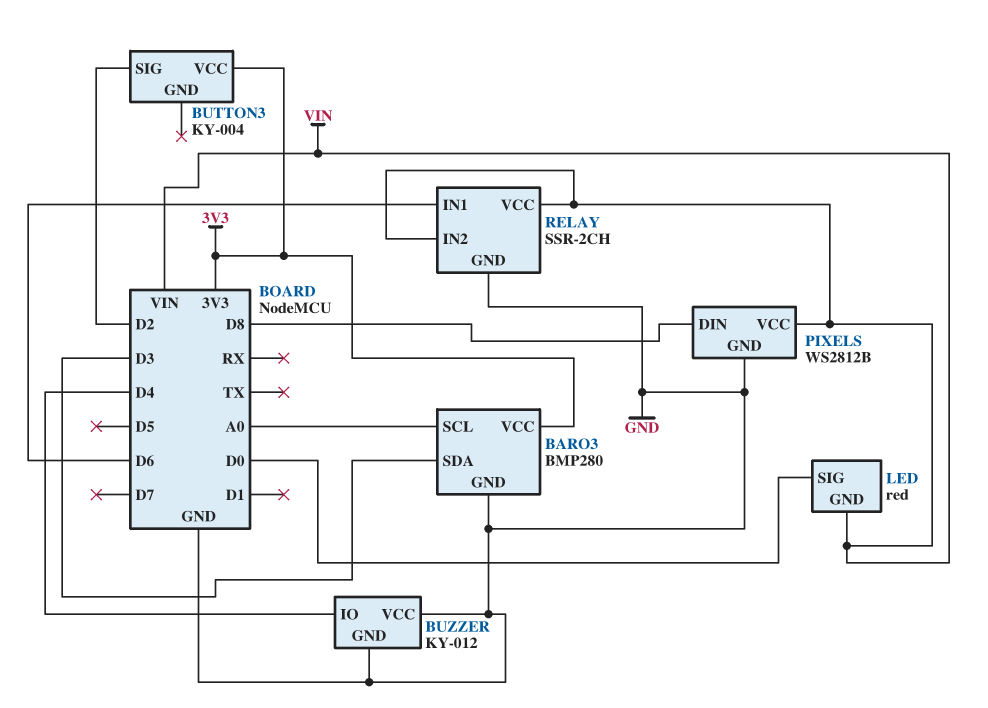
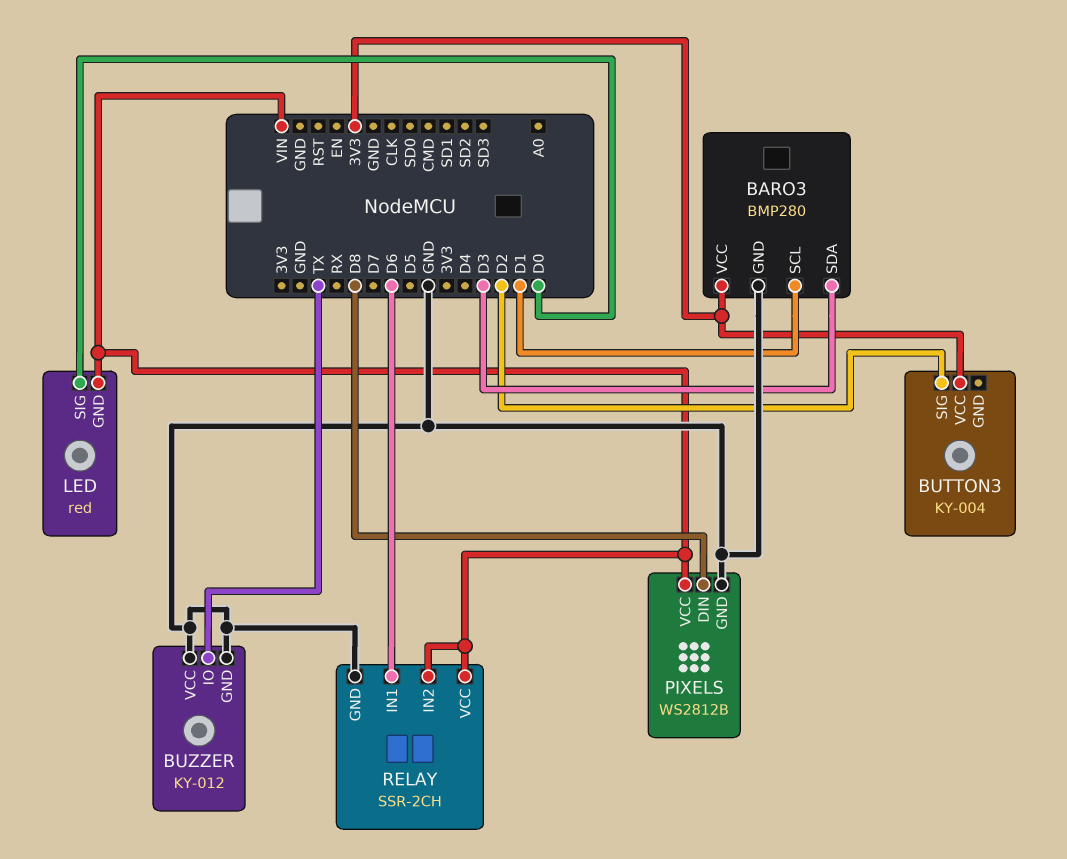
BARO3 pin SCL: A0 -> D1
BUZZER pin IO: D4 -> TX

